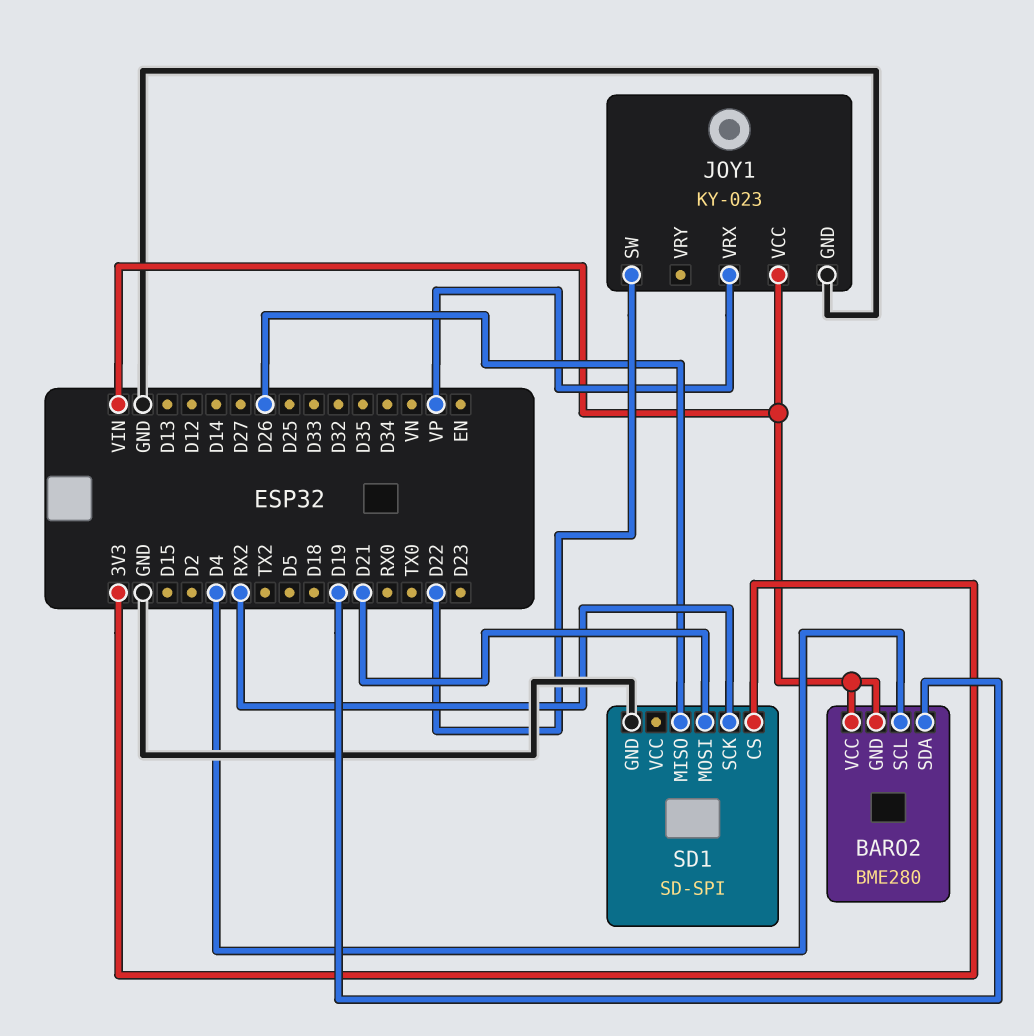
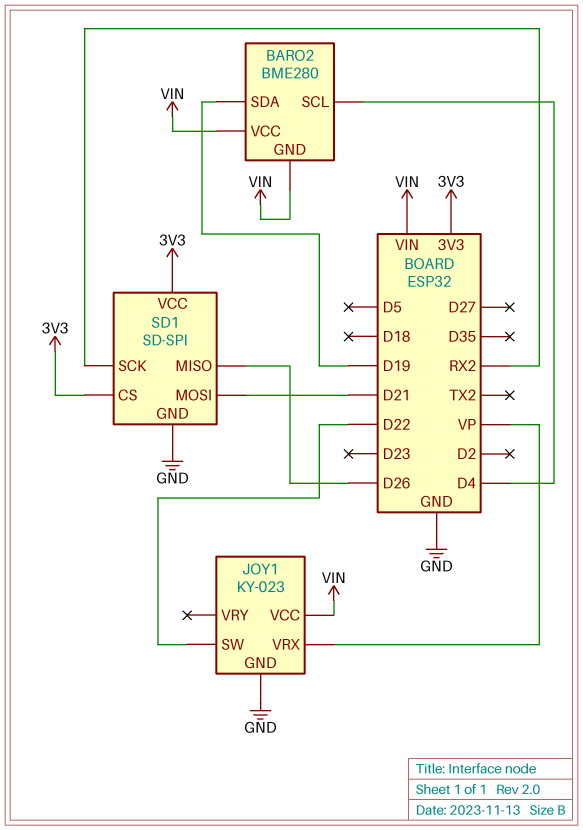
SD1 pin VCC: none -> 3V3

